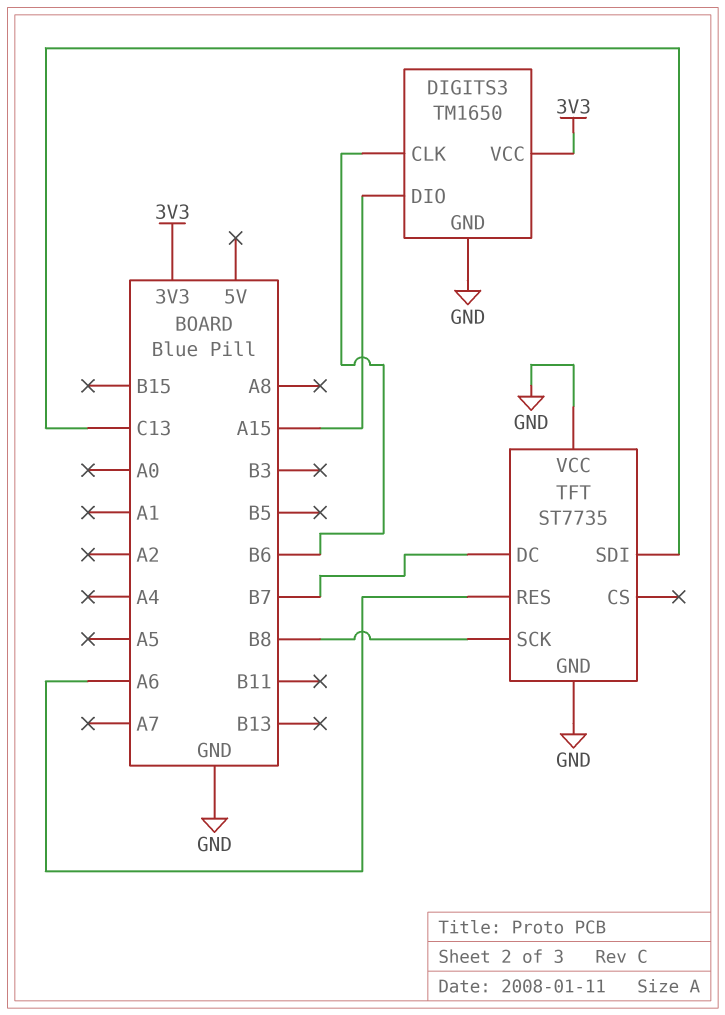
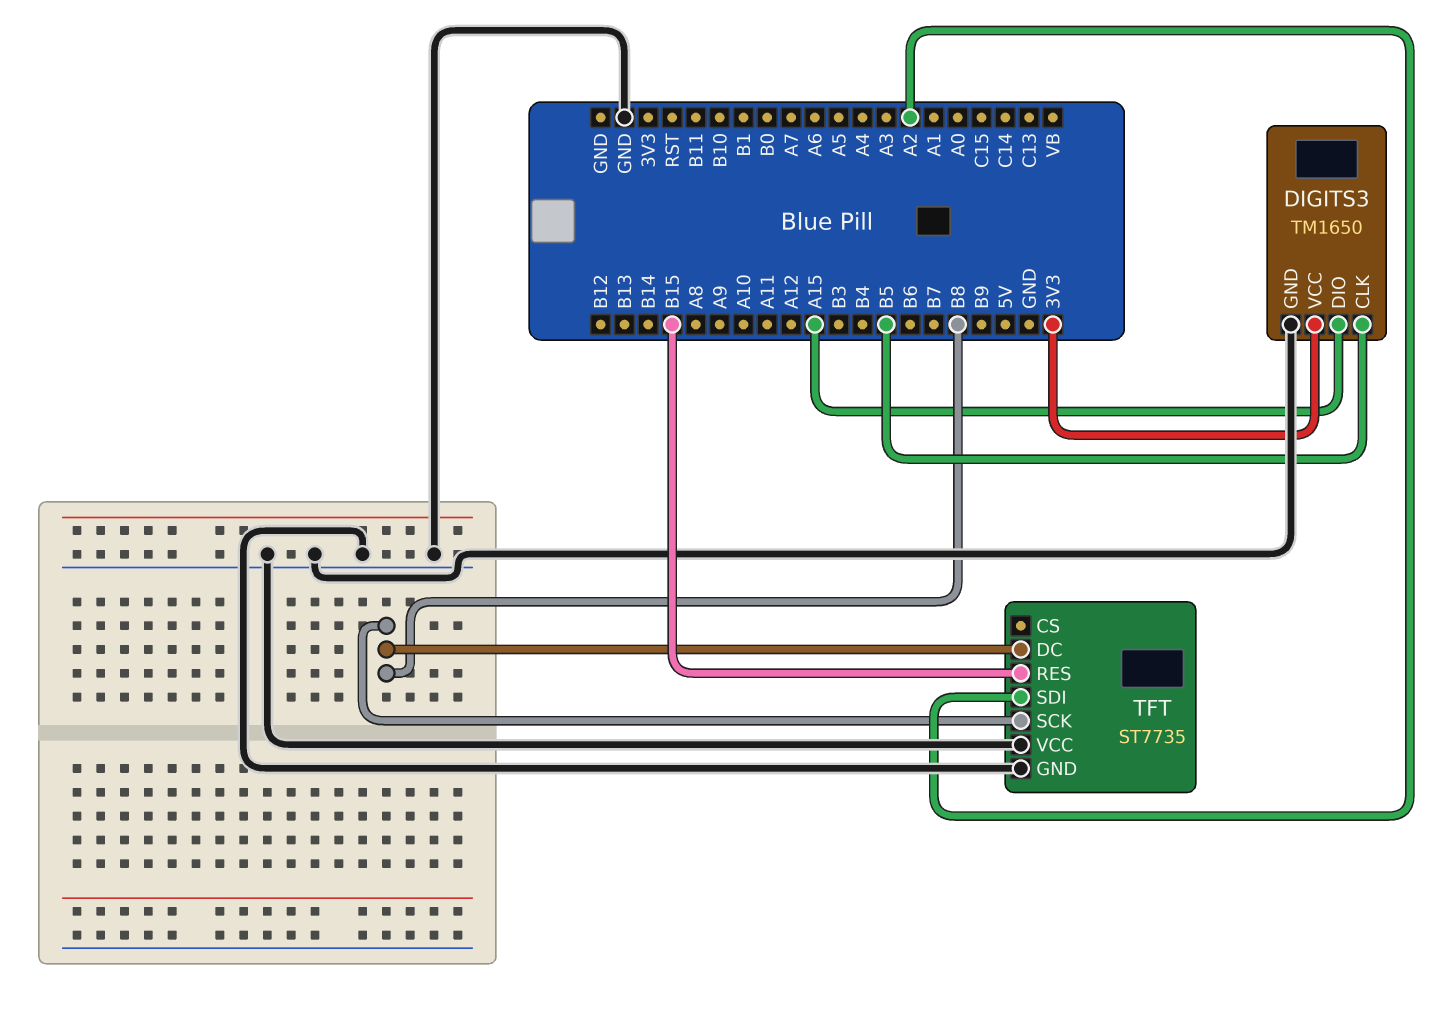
DIGITS3 pin CLK: B6 -> B5
TFT pin DC: B7 -> B8
TFT pin RES: A6 -> B15
TFT pin SDI: C13 -> A2

